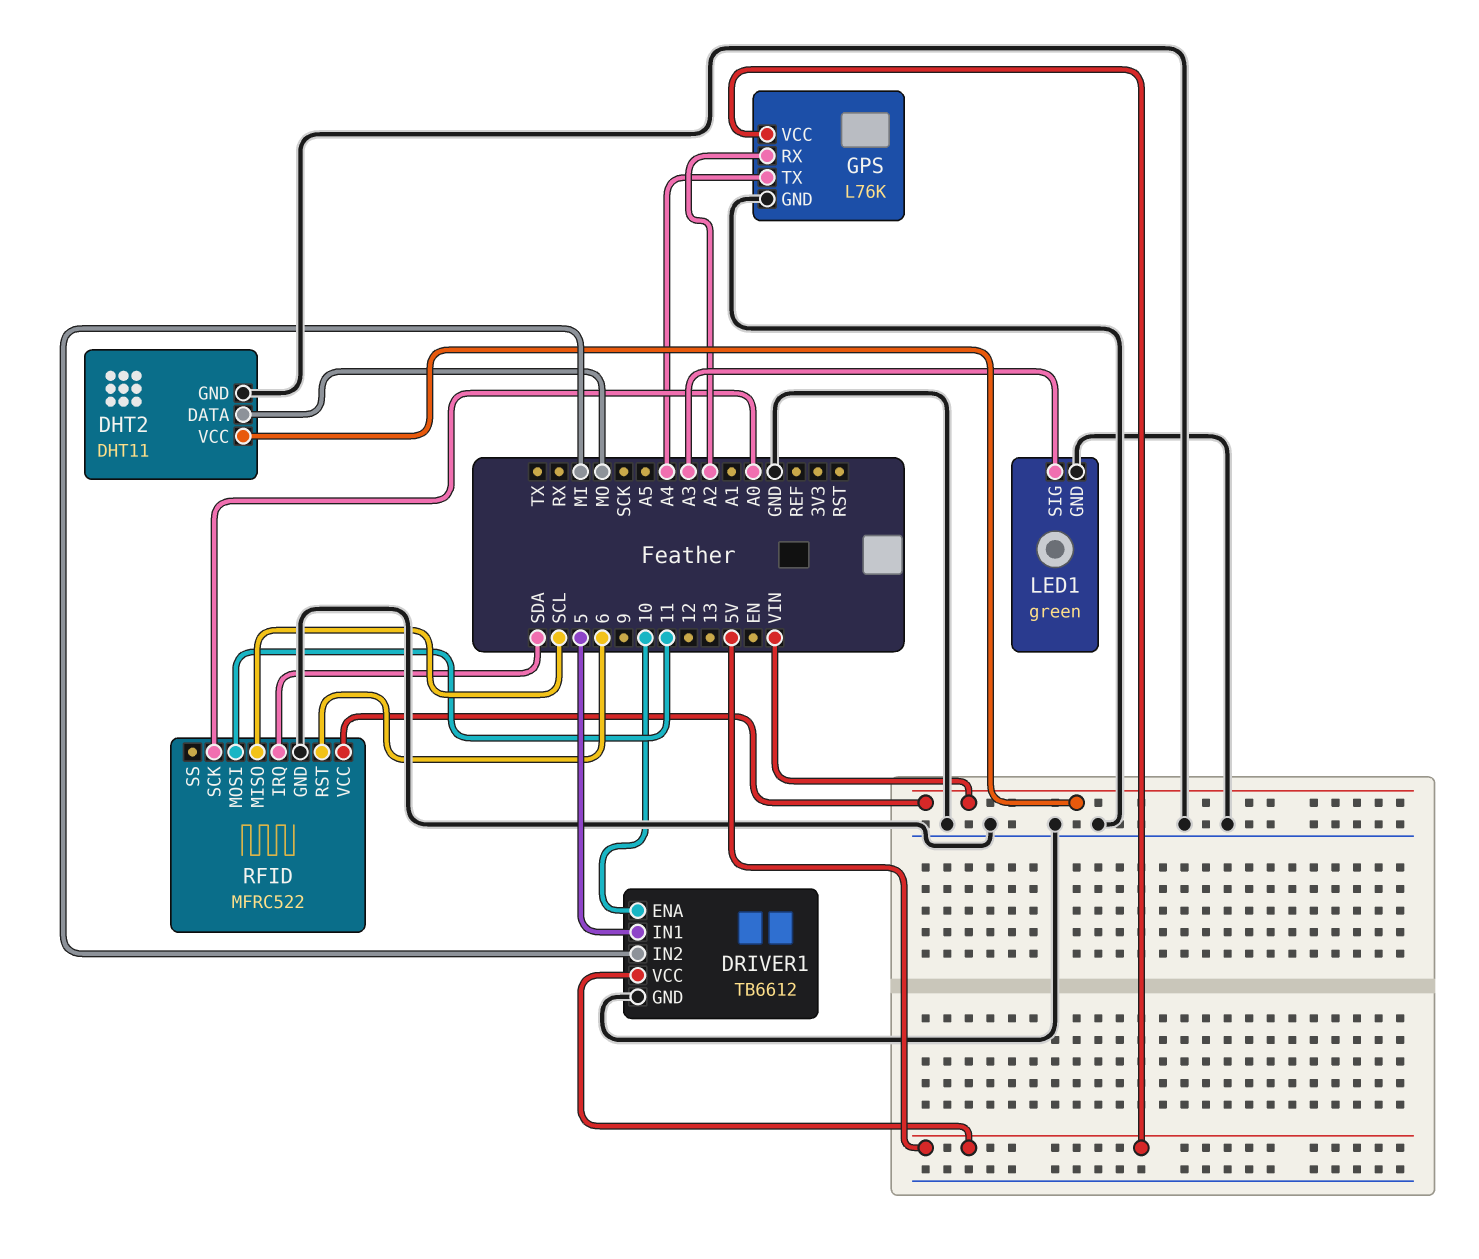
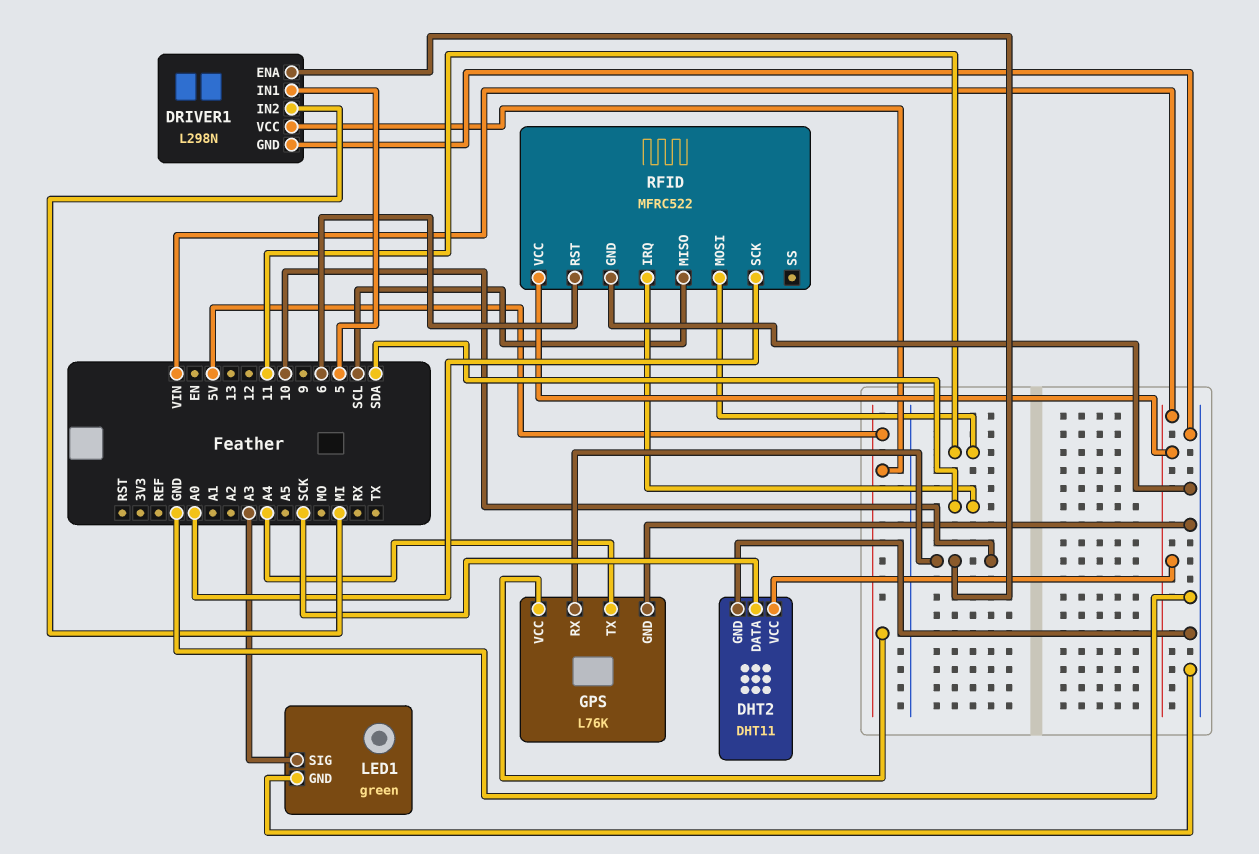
DHT2 pin DATA: MO -> SCK
DRIVER1: TB6612 -> L298N
GPS pin RX: A2 -> 10

